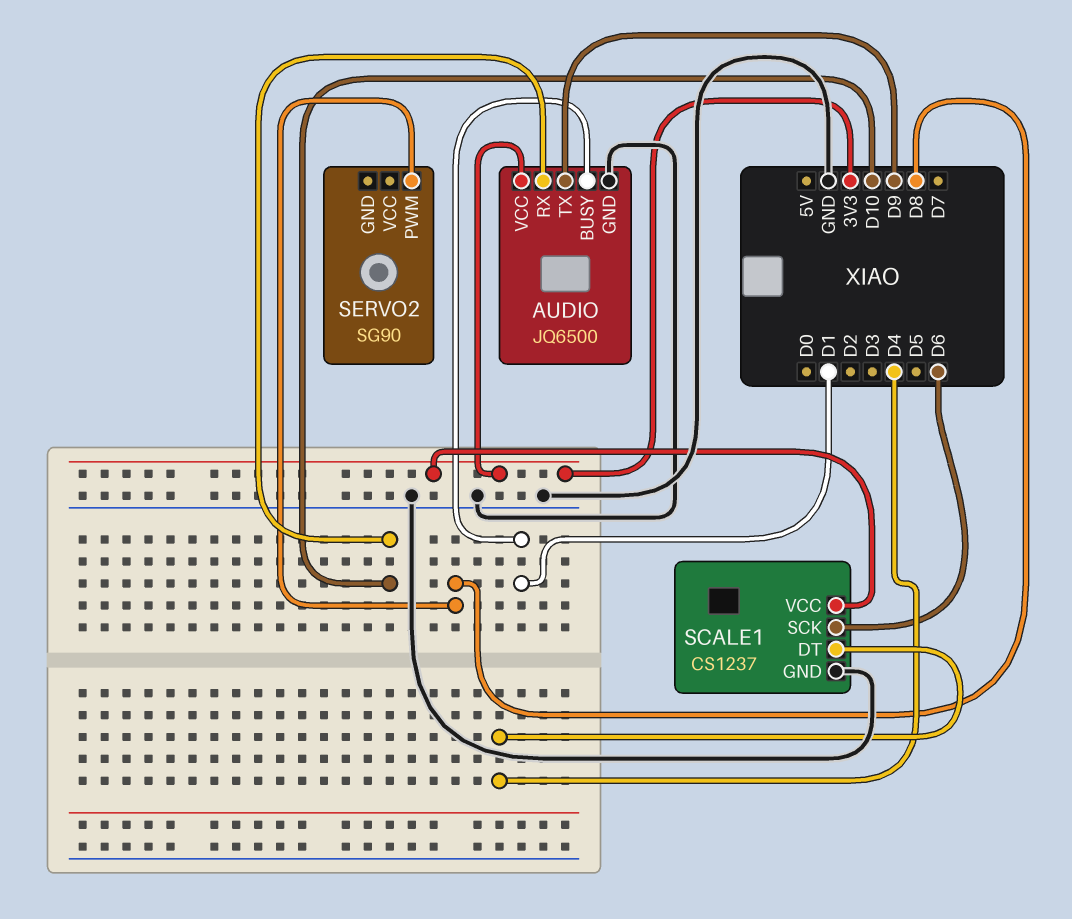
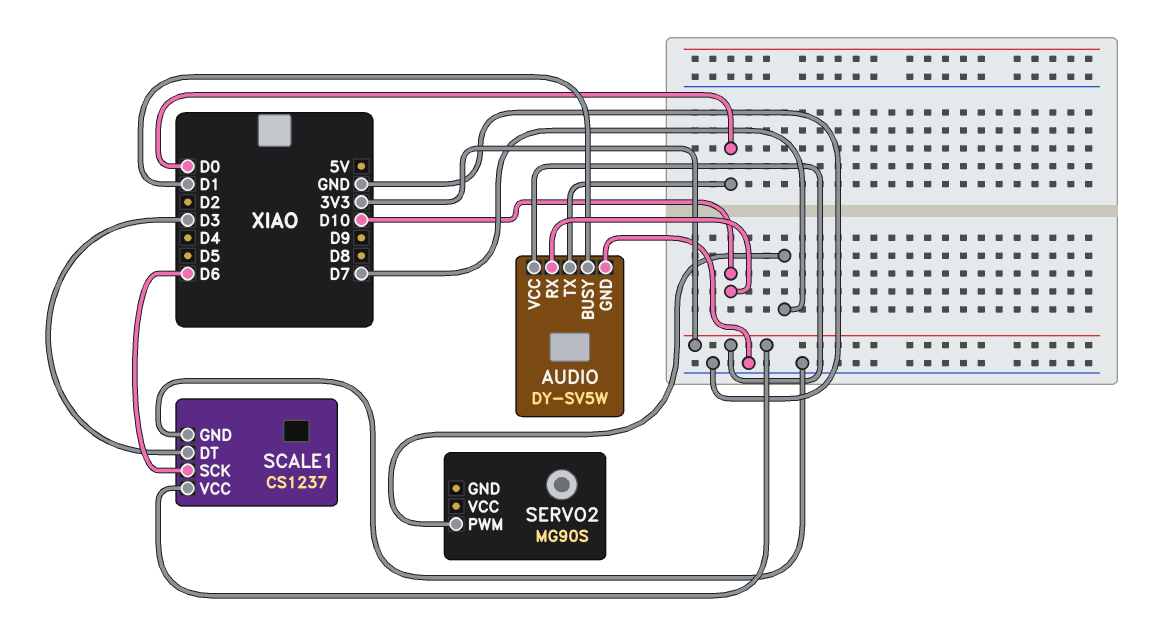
AUDIO: JQ6500 -> DY-SV5W
AUDIO pin TX: D9 -> D0
SCALE1 pin DT: D4 -> D3
SERVO2: SG90 -> MG90S
SERVO2 pin PWM: D8 -> D7

